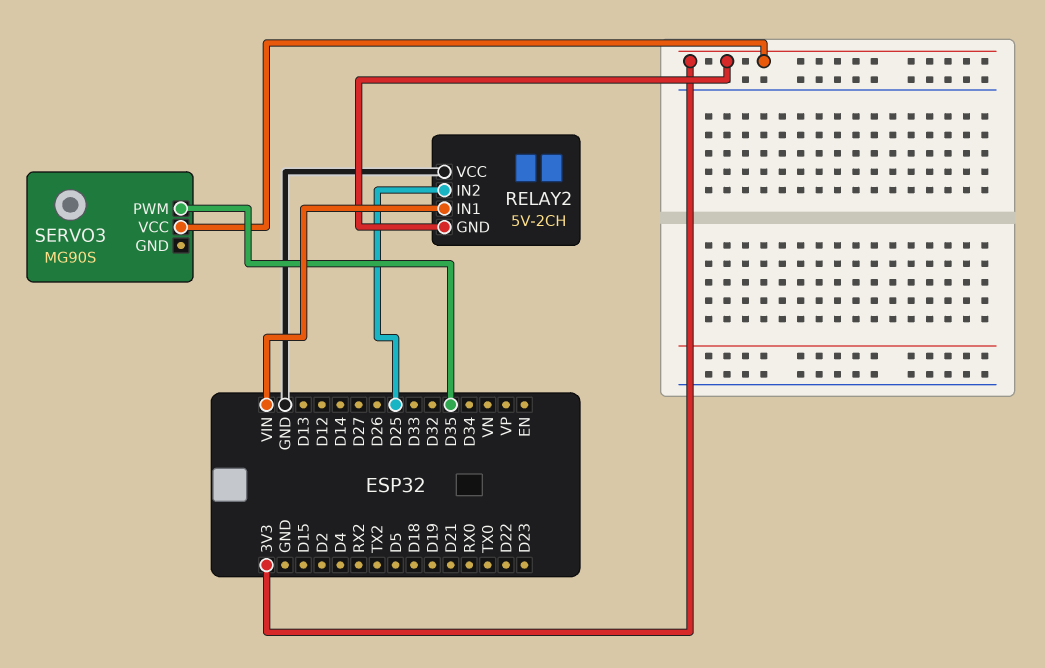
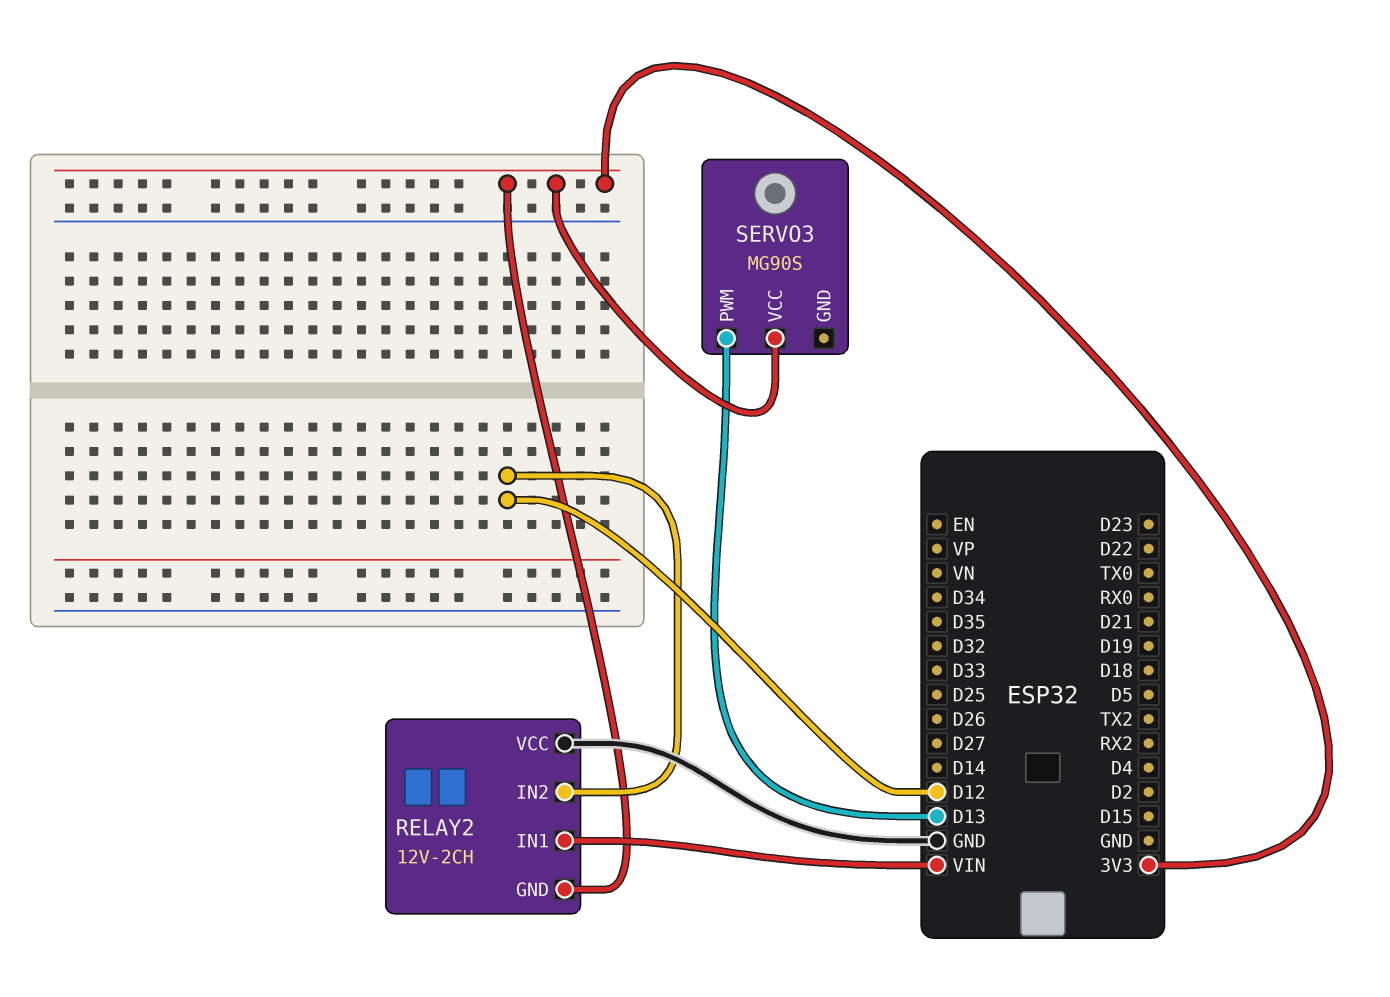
RELAY2: 5V-2CH -> 12V-2CH
RELAY2 pin IN2: D25 -> D12
SERVO3 pin PWM: D35 -> D13

